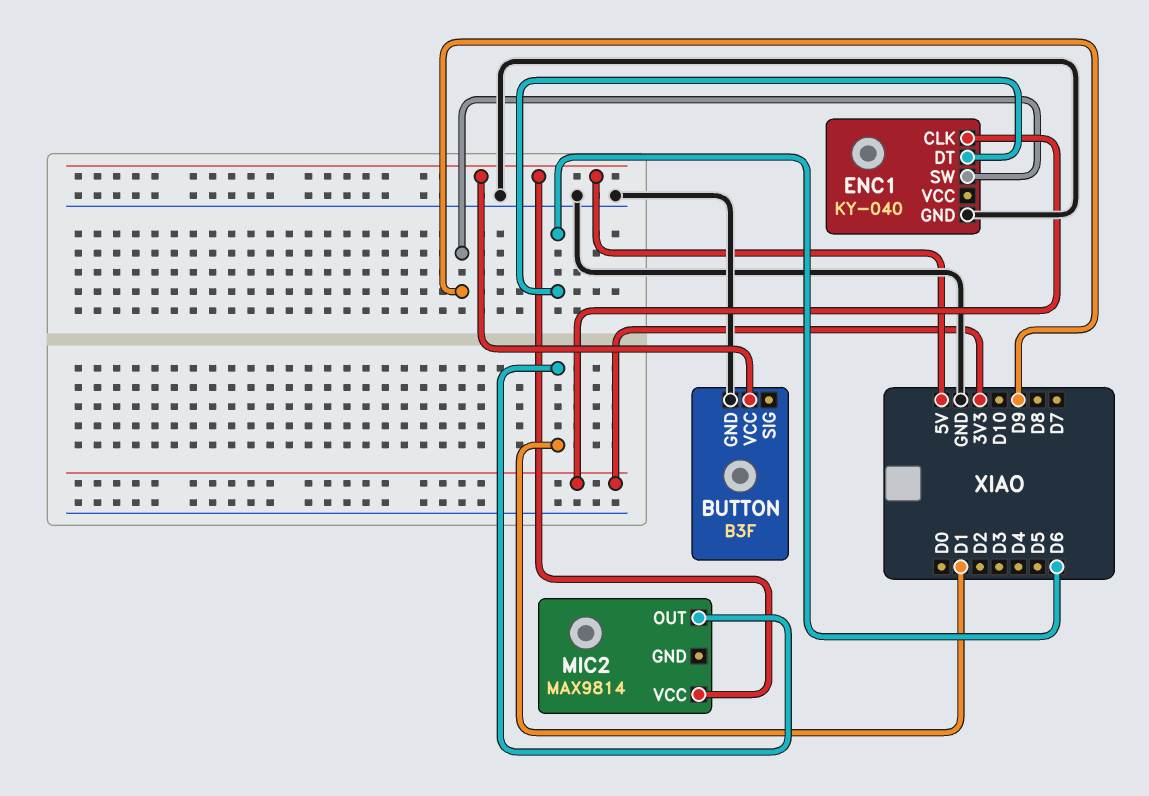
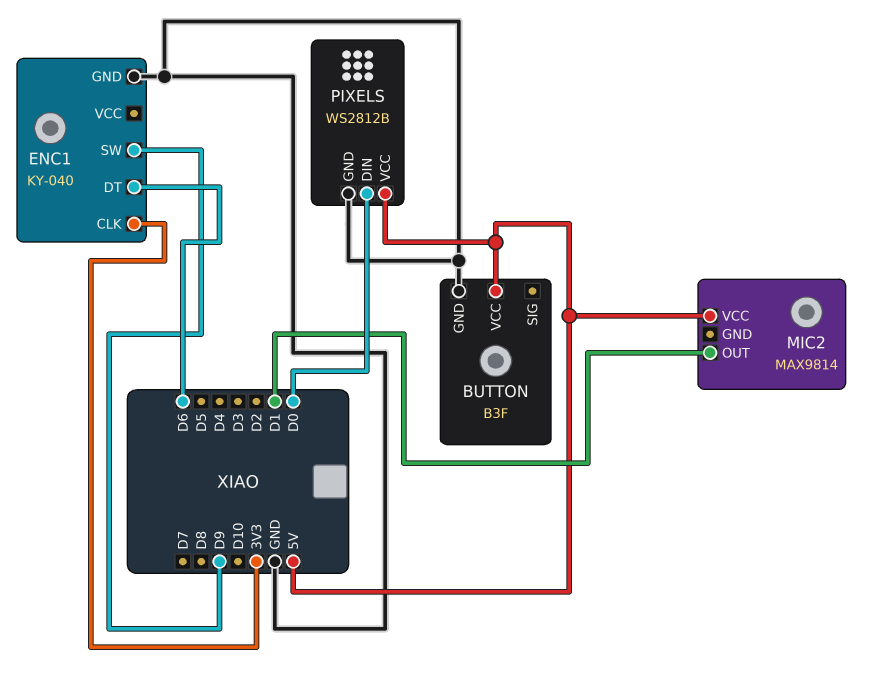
PIXELS: none -> WS2812B
PIXELS pin DIN: none -> D0
PIXELS pin GND: none -> GND
PIXELS pin VCC: none -> 5V

